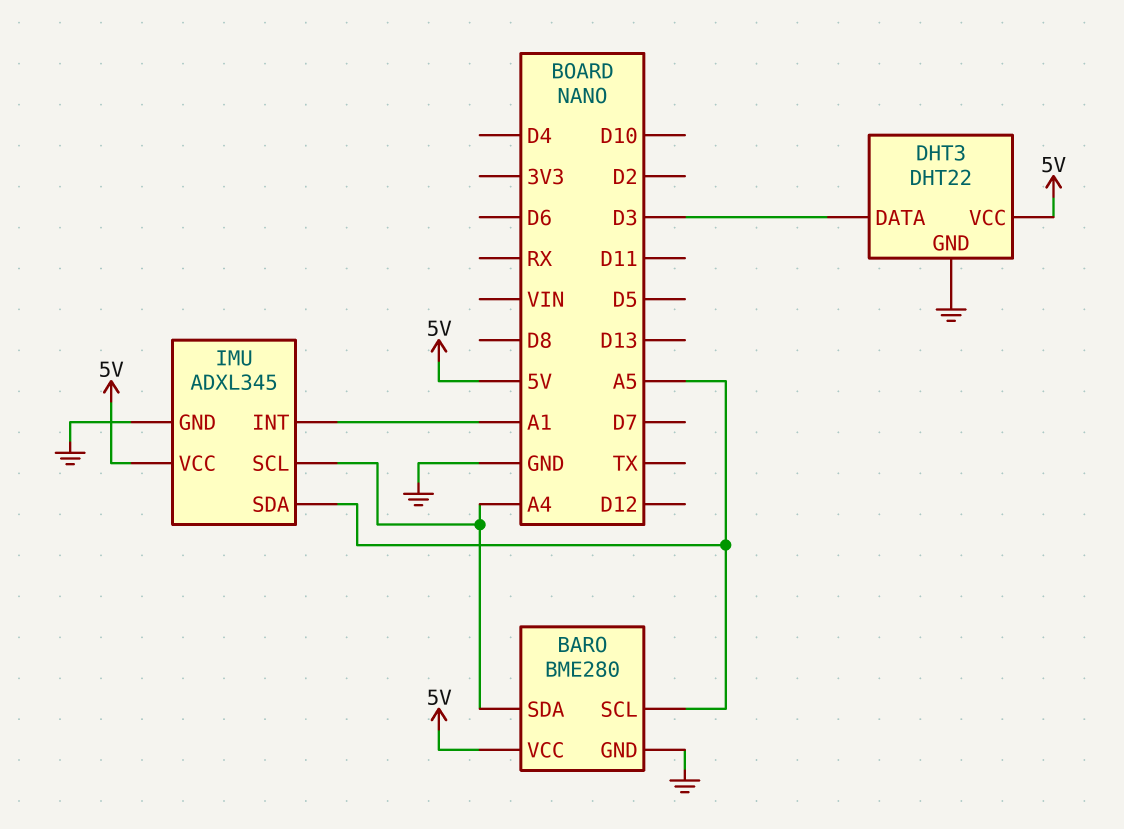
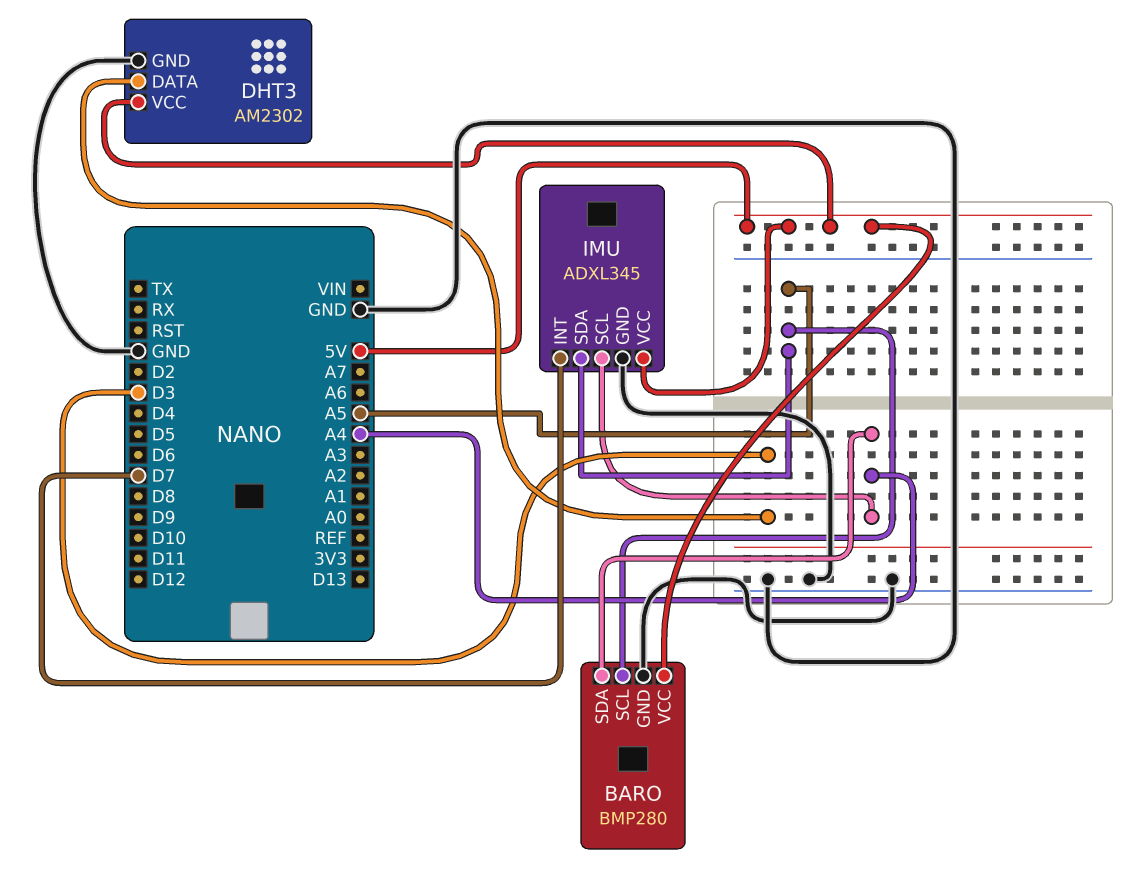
BARO: BME280 -> BMP280
DHT3: DHT22 -> AM2302
IMU pin INT: A1 -> D7

